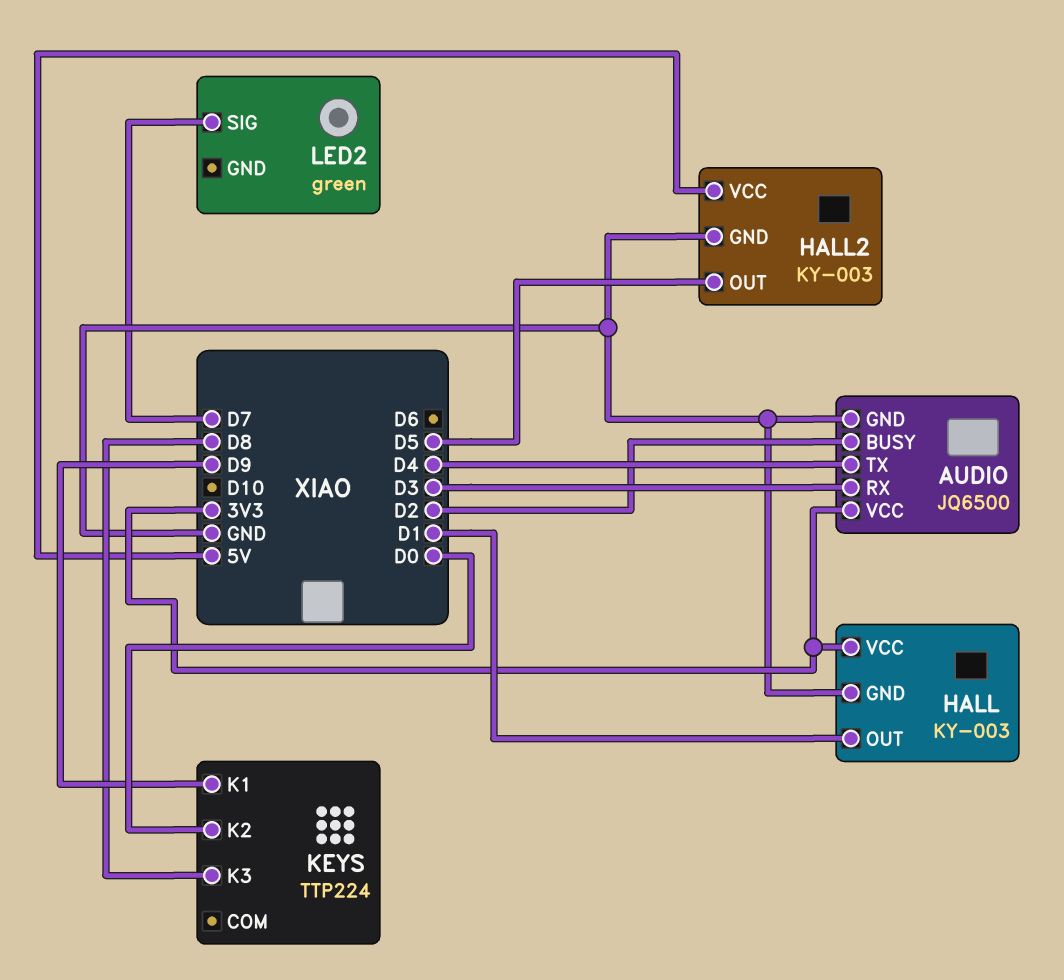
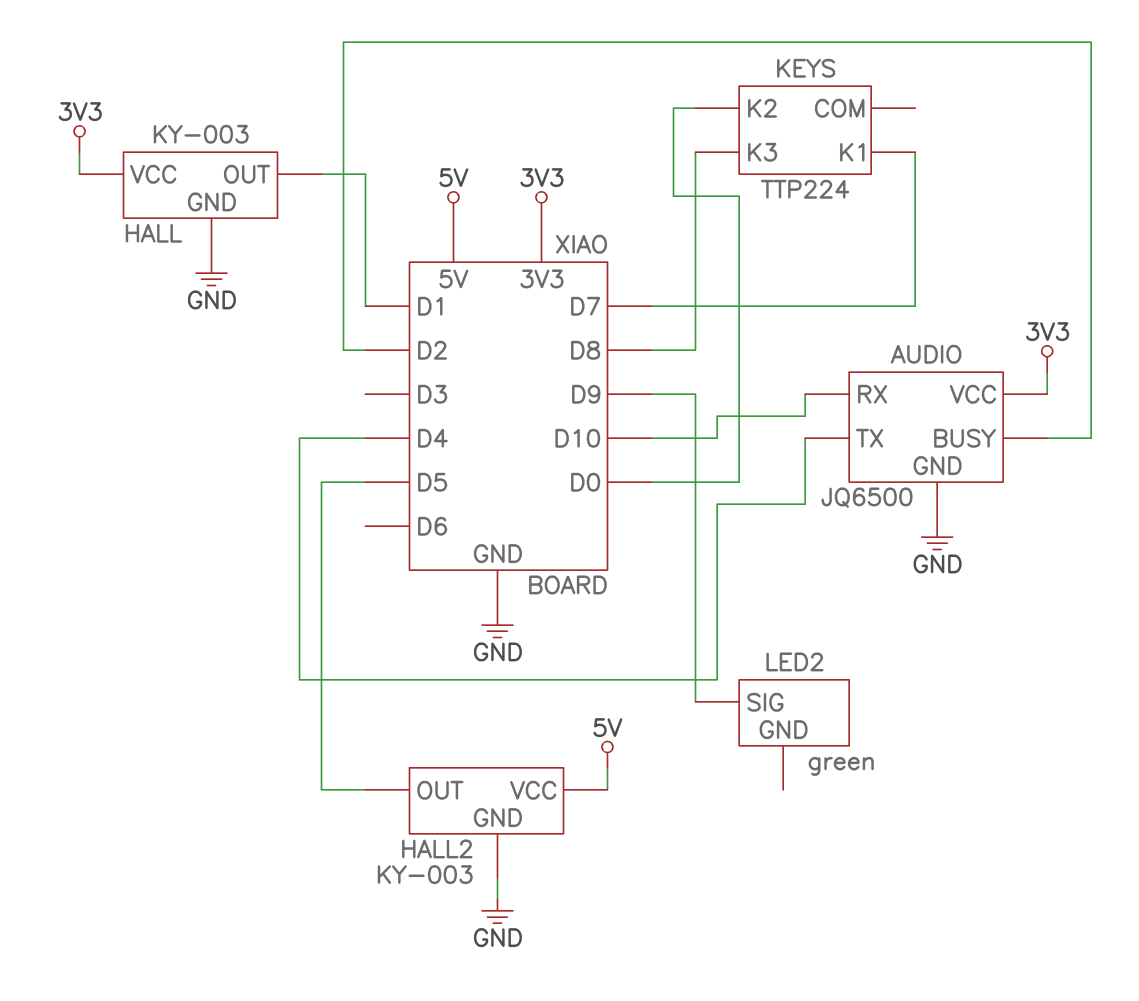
AUDIO pin RX: D3 -> D10
KEYS pin K1: D9 -> D7
LED2 pin SIG: D7 -> D9

